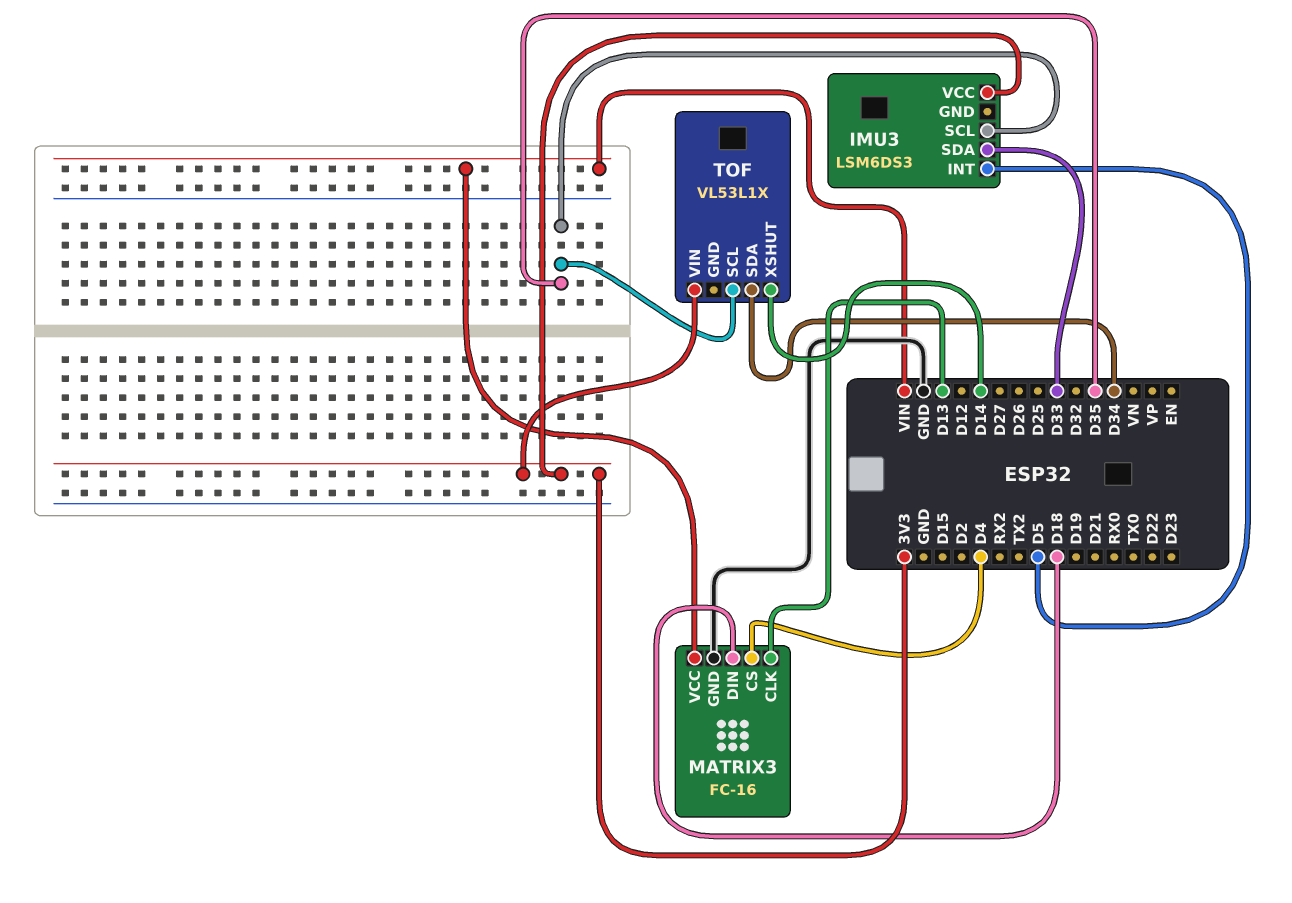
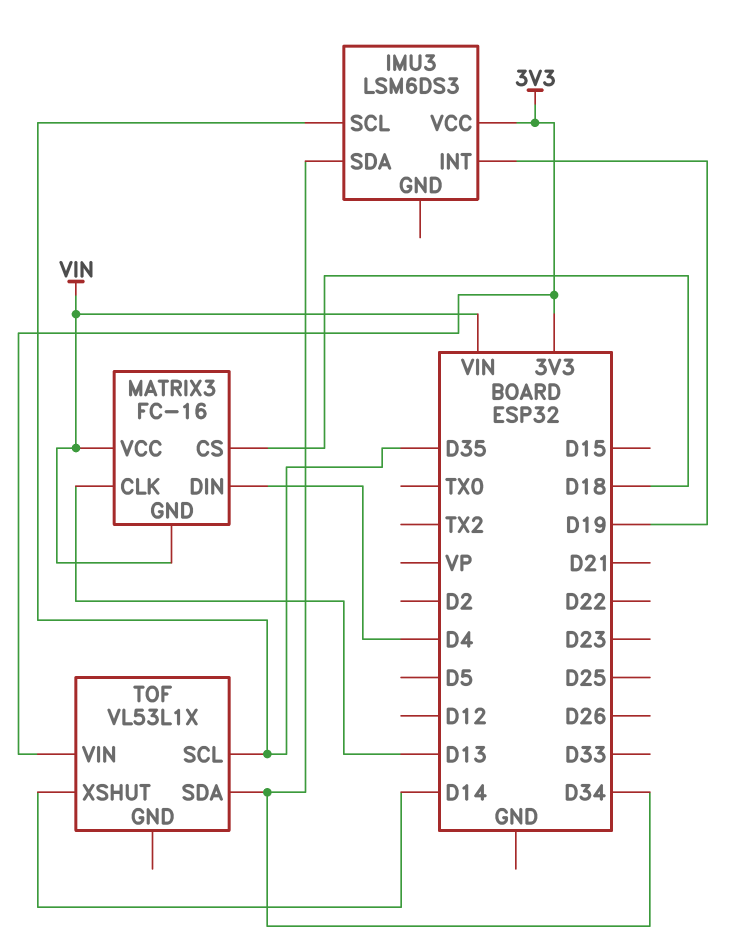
IMU3 pin INT: D5 -> D19
IMU3 pin SDA: D33 -> D34
MATRIX3 pin CS: D4 -> D18
MATRIX3 pin DIN: D18 -> D4
MATRIX3 pin GND: GND -> VIN

